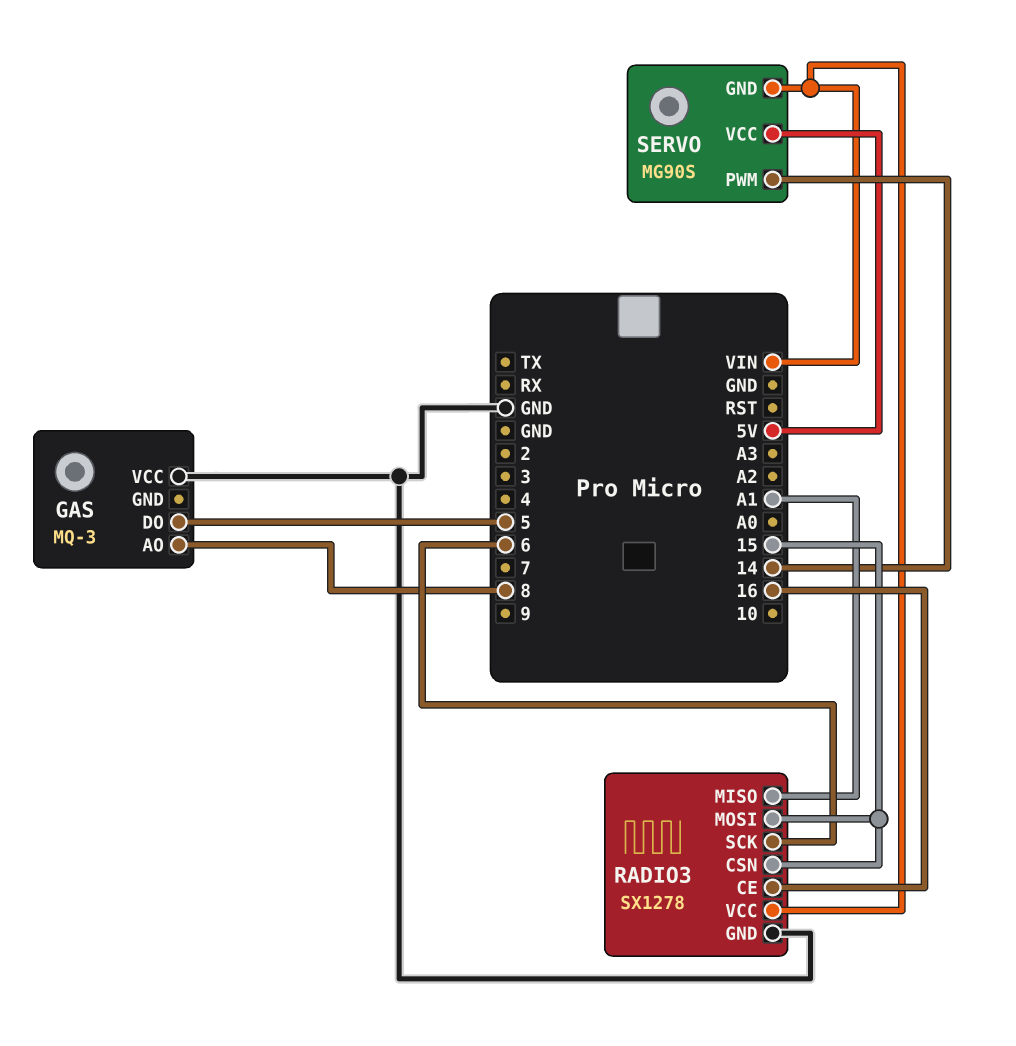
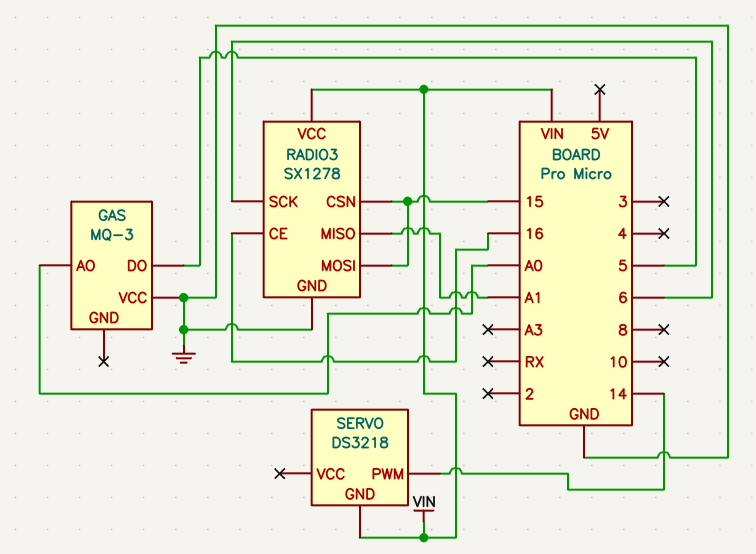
GAS pin AO: 8 -> A0
SERVO: MG90S -> DS3218
SERVO pin VCC: 5V -> none

